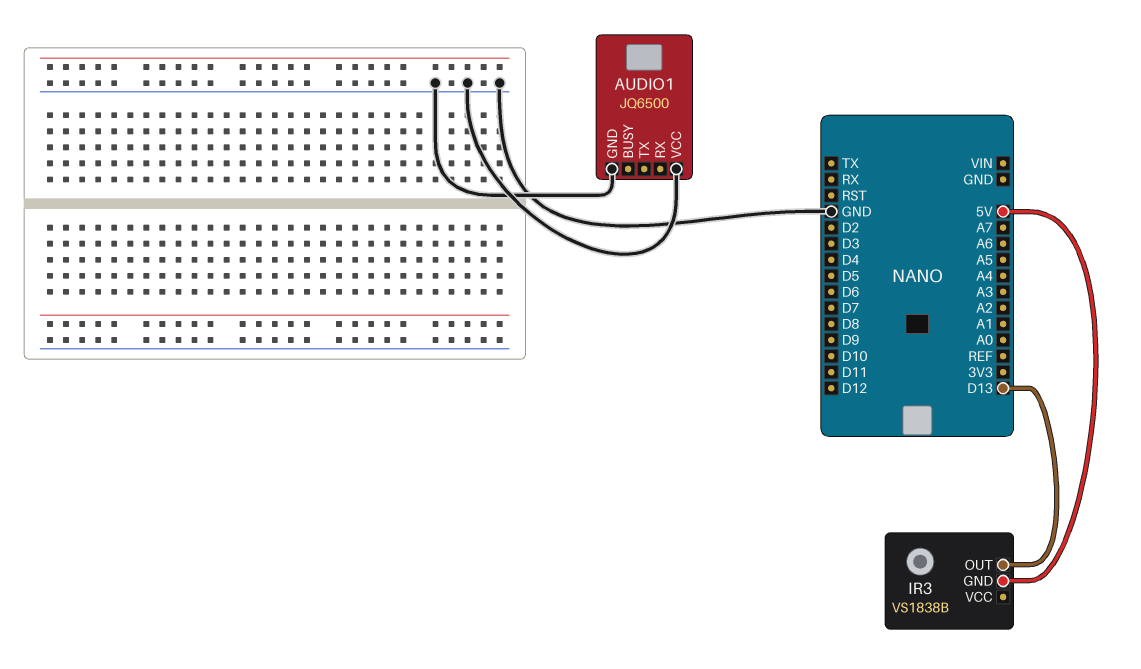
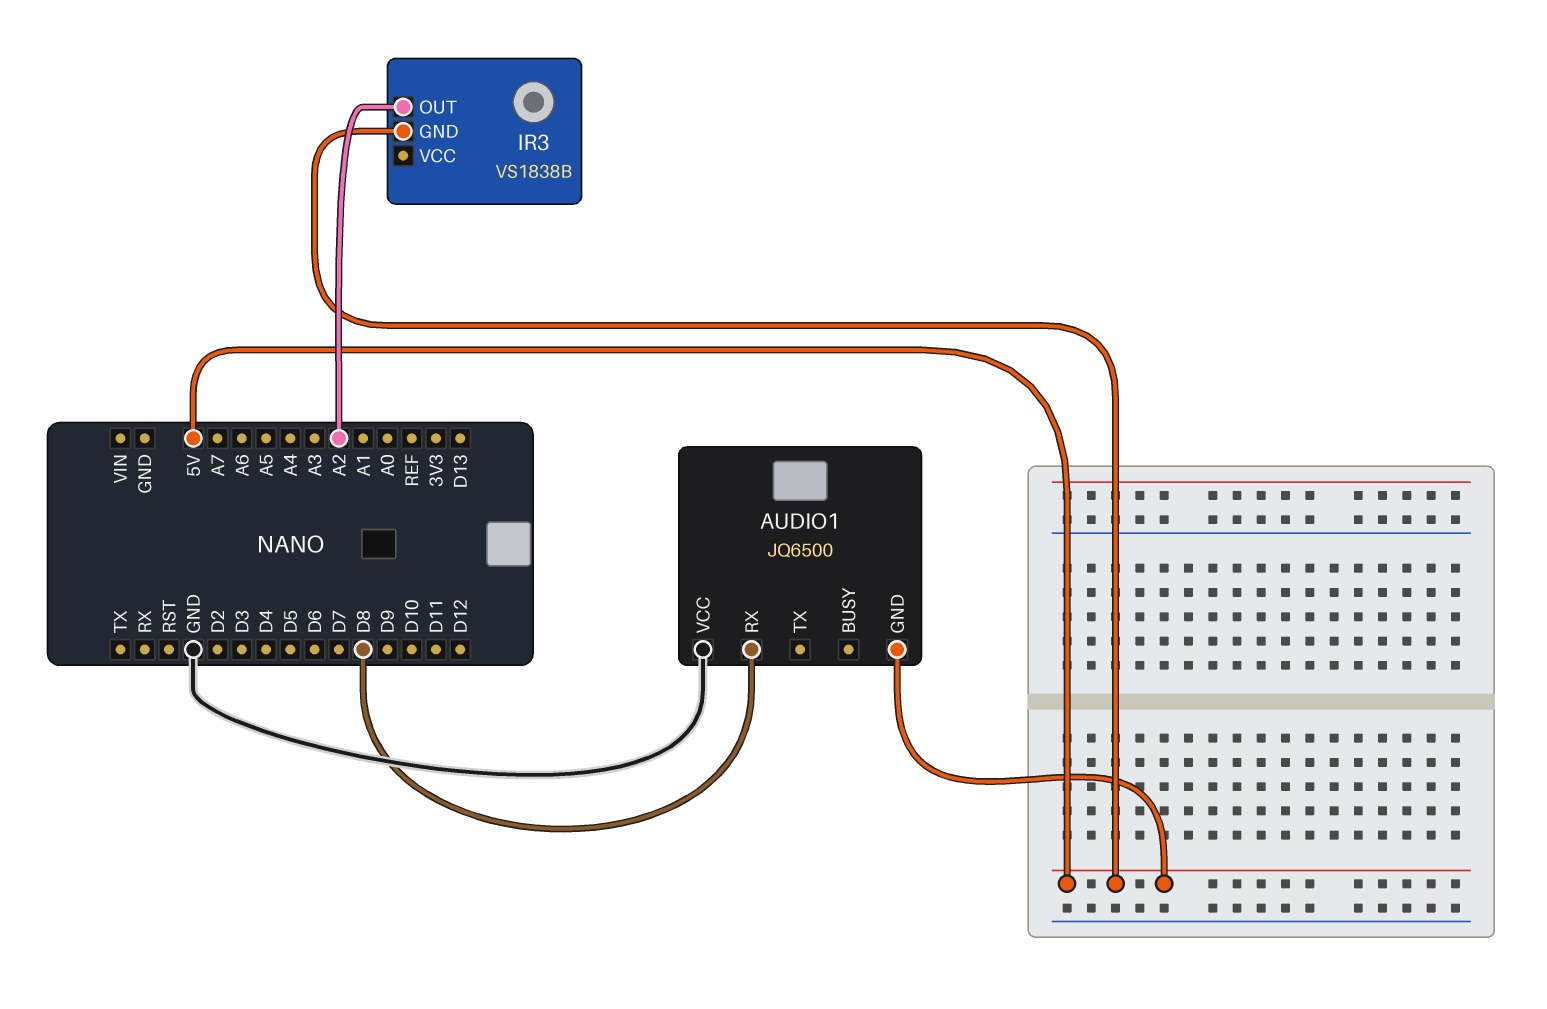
AUDIO1 pin GND: GND -> 5V
AUDIO1 pin RX: none -> D8
IR3 pin OUT: D13 -> A2

